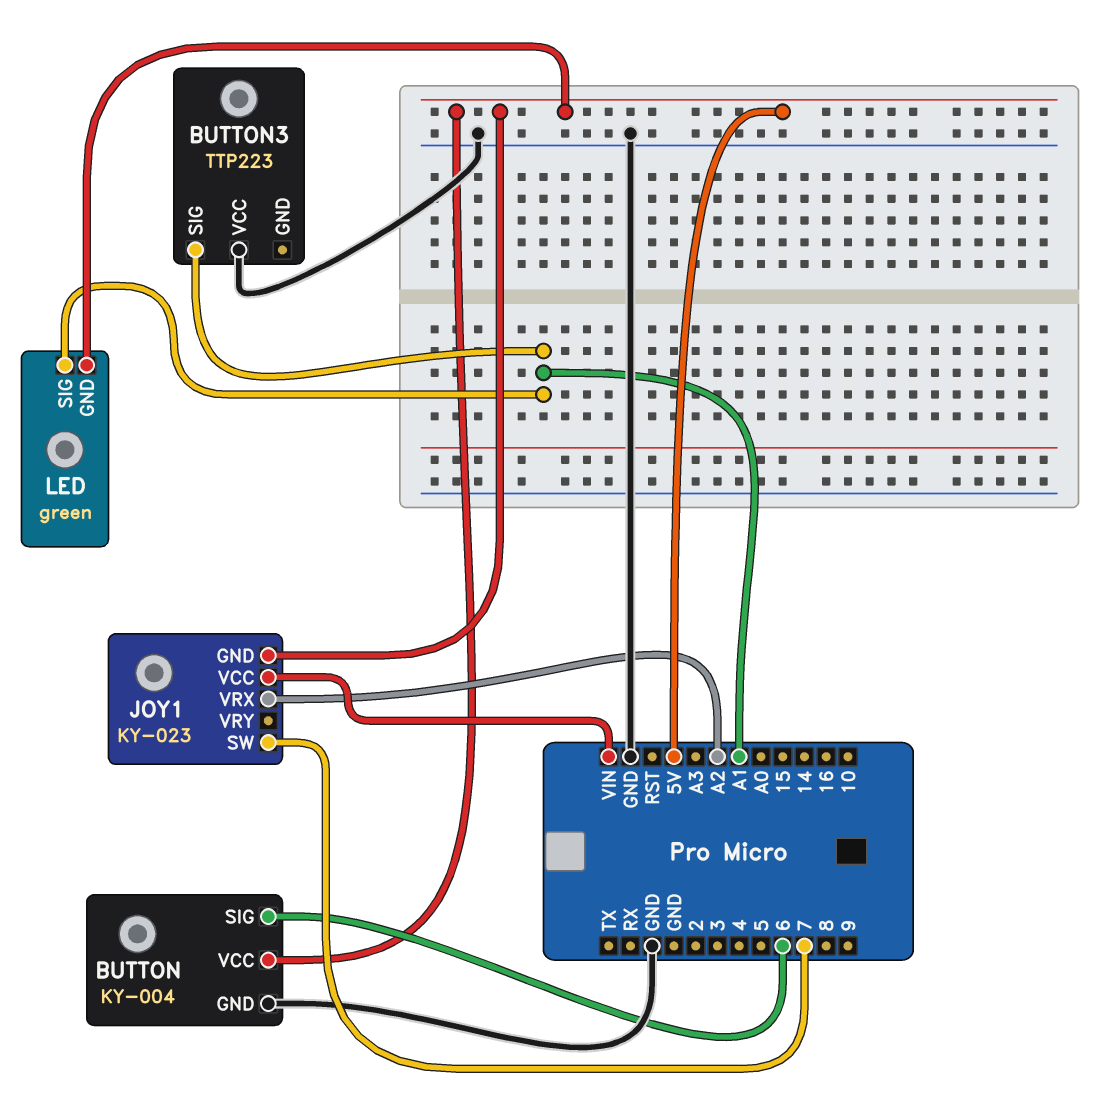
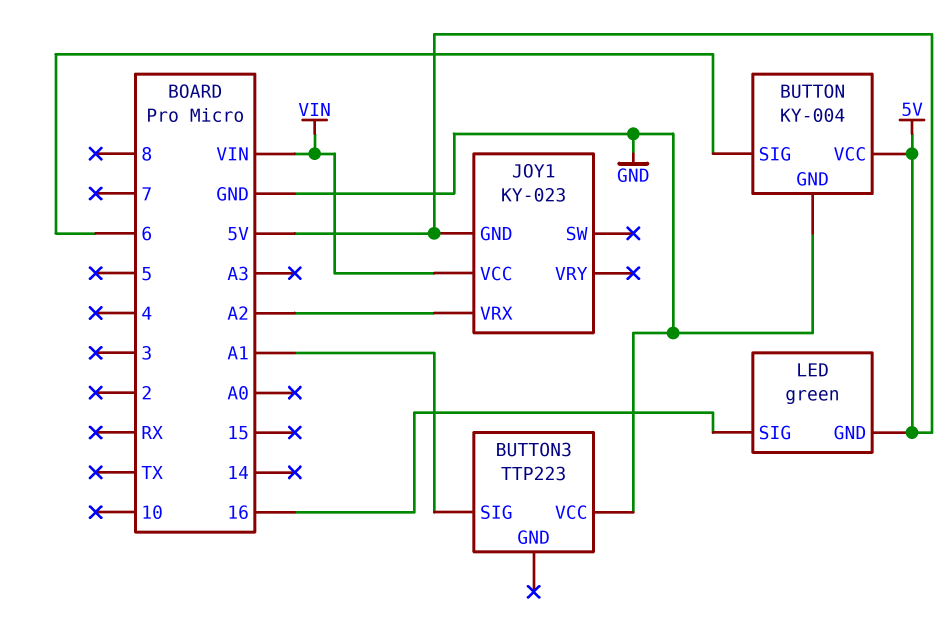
JOY1 pin SW: 7 -> none
LED pin SIG: A1 -> 16

